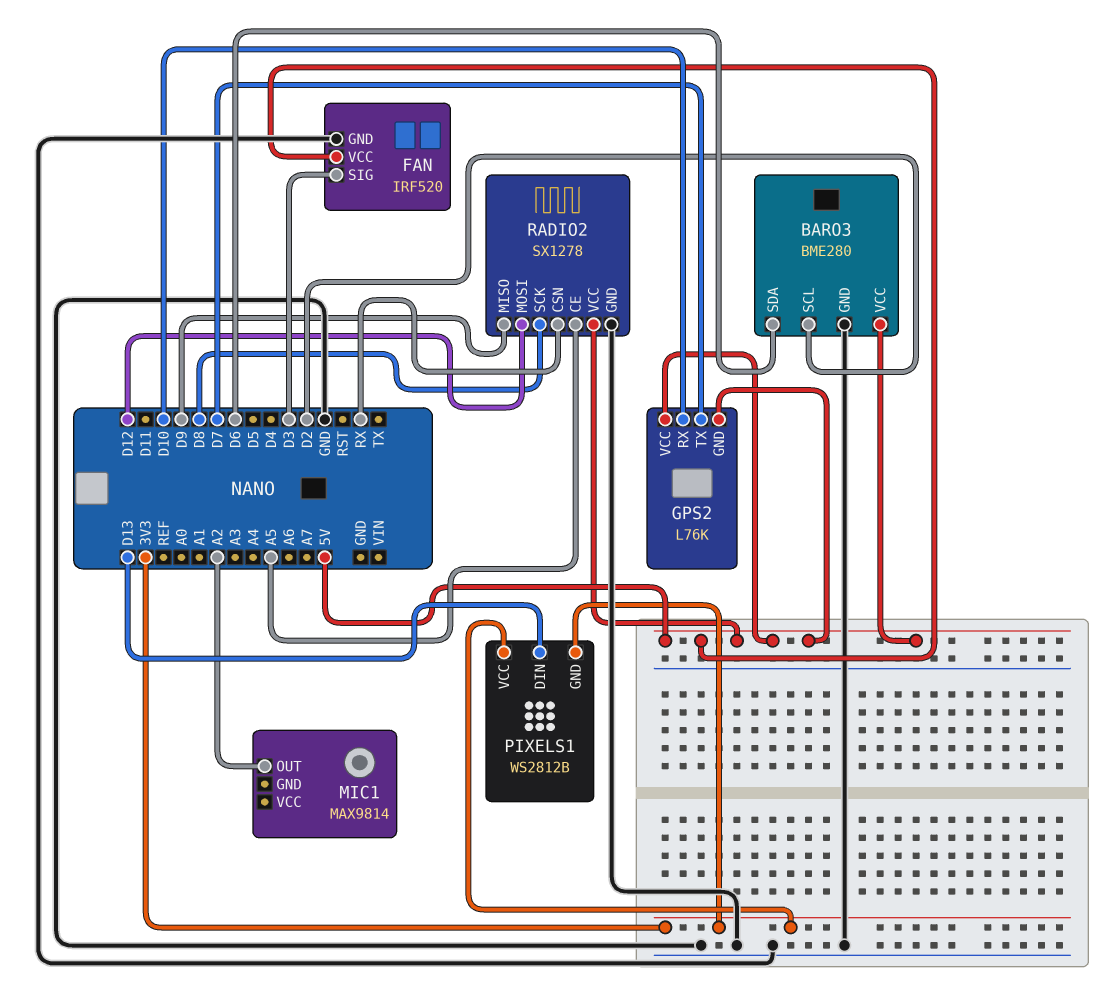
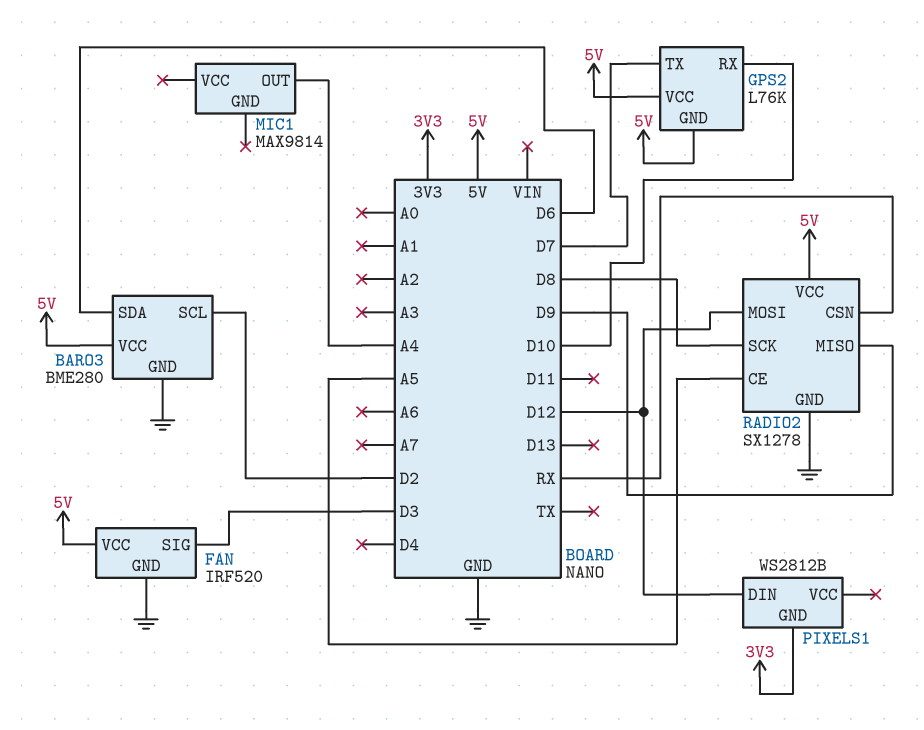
MIC1 pin OUT: A2 -> A4
PIXELS1 pin DIN: D13 -> D12
PIXELS1 pin VCC: 3V3 -> none

